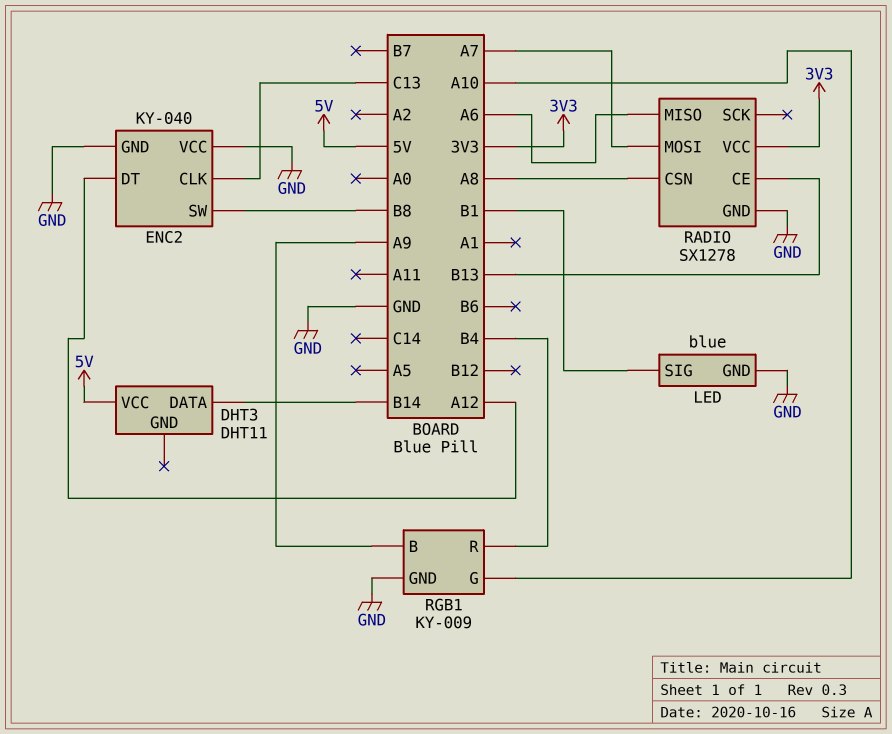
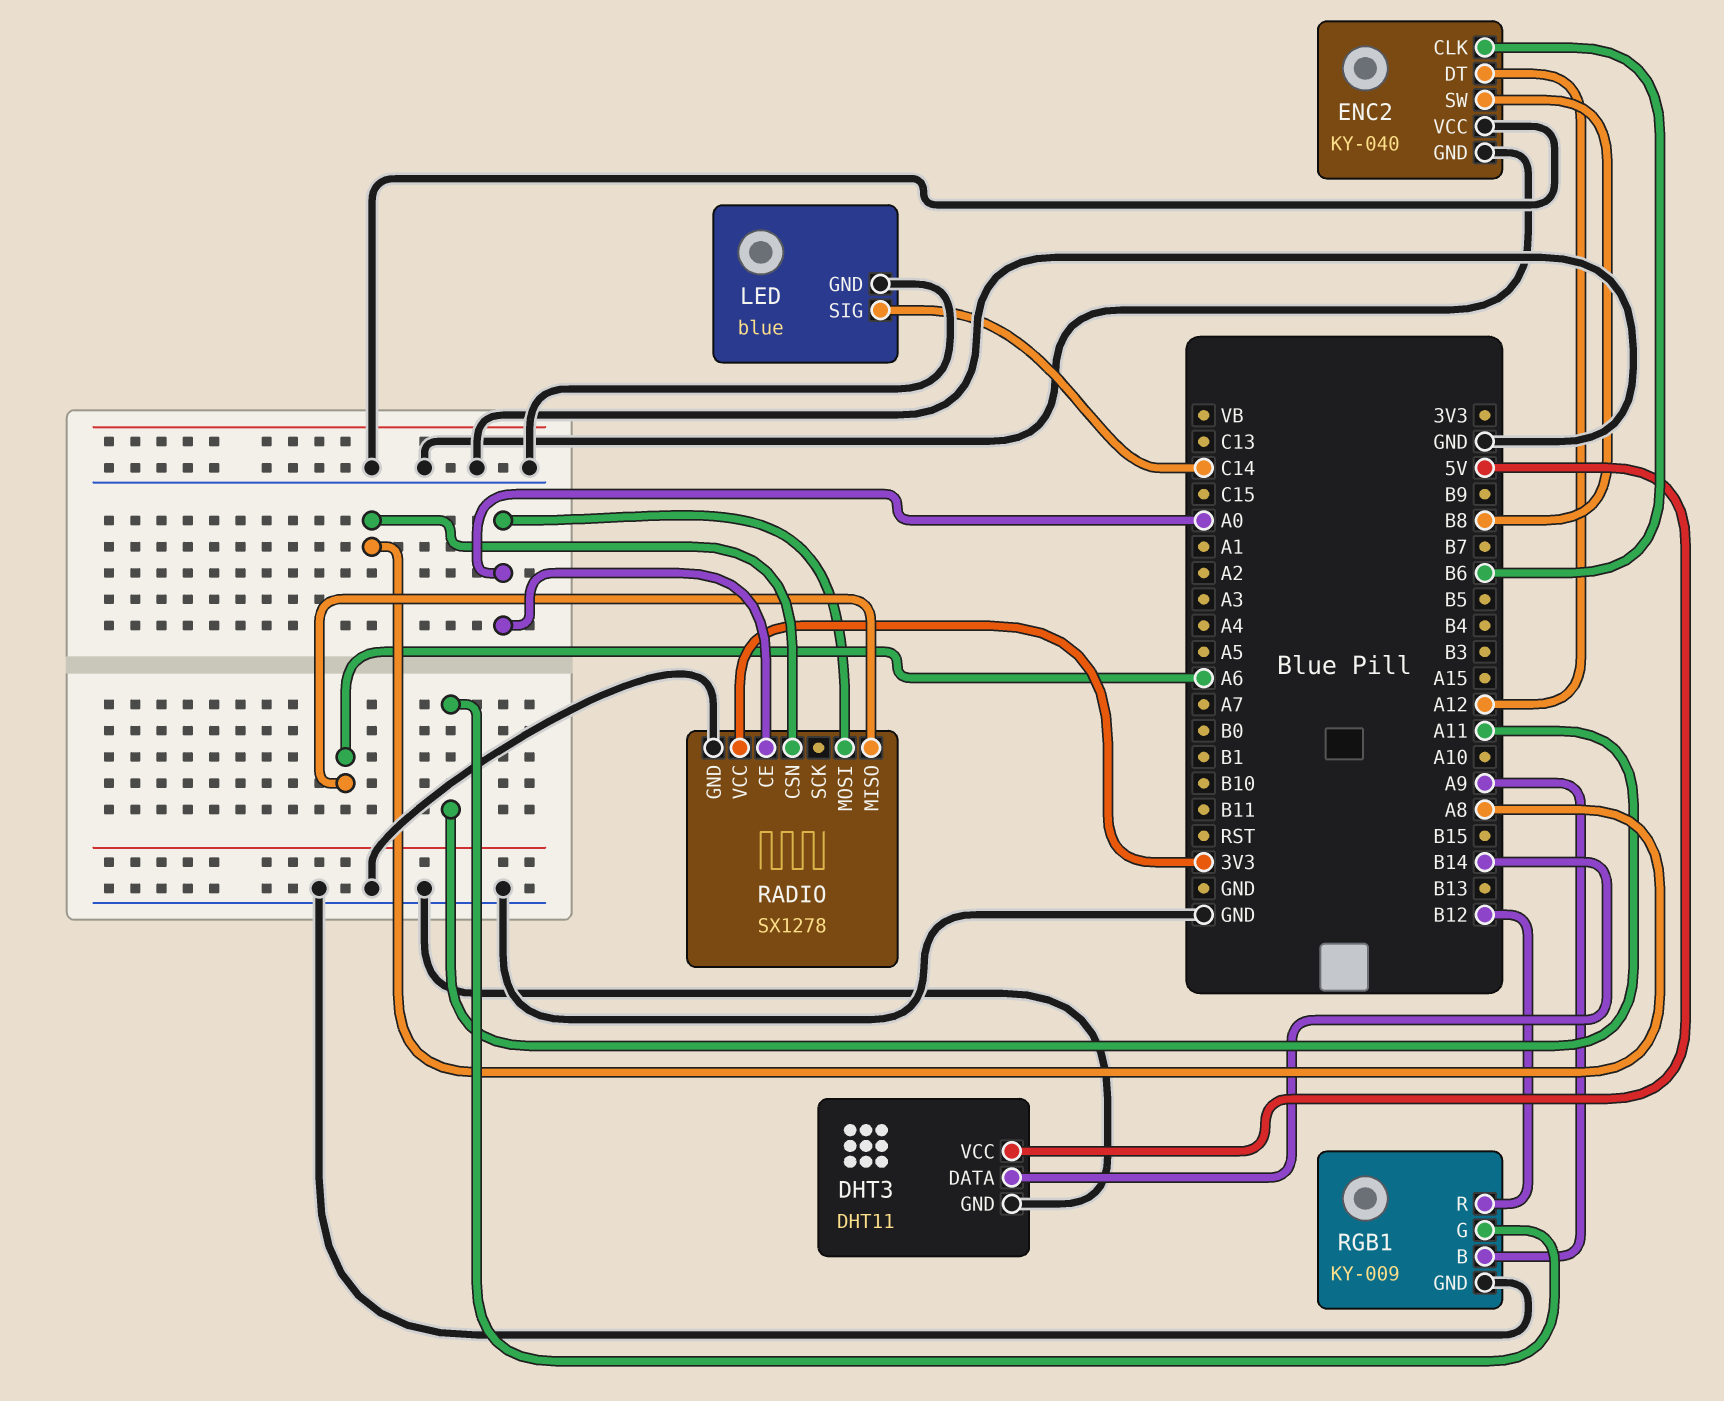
DHT3 pin GND: none -> GND
ENC2 pin CLK: C13 -> B6
LED pin SIG: B1 -> C14
RADIO pin CE: B13 -> A0
RADIO pin MOSI: A7 -> A0
RGB1 pin G: A10 -> A11
RGB1 pin R: B4 -> B12

